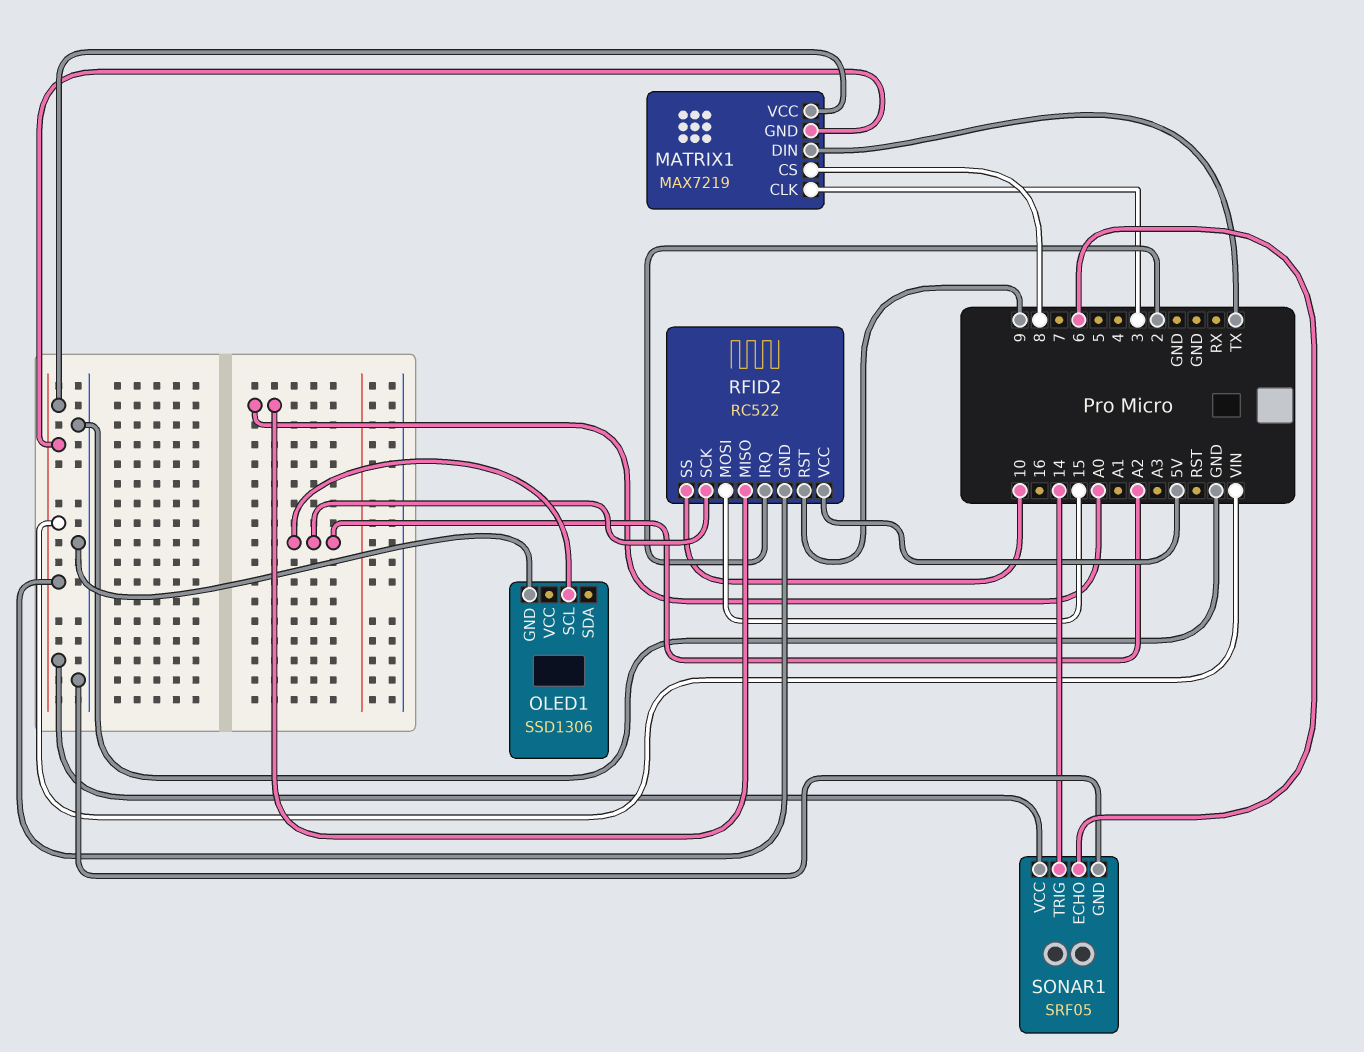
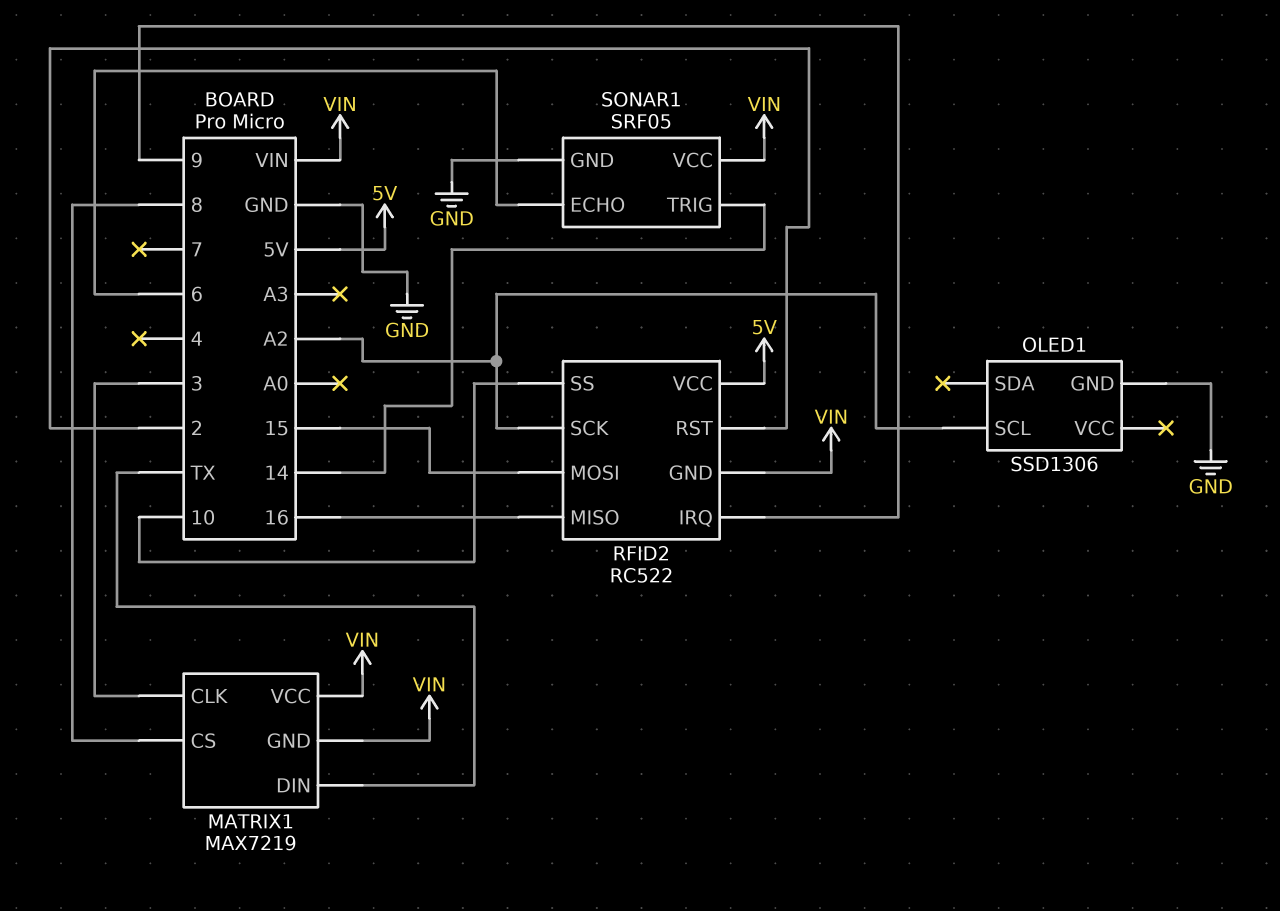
RFID2 pin IRQ: 2 -> 9
RFID2 pin MISO: A0 -> 16
RFID2 pin RST: 9 -> 2

